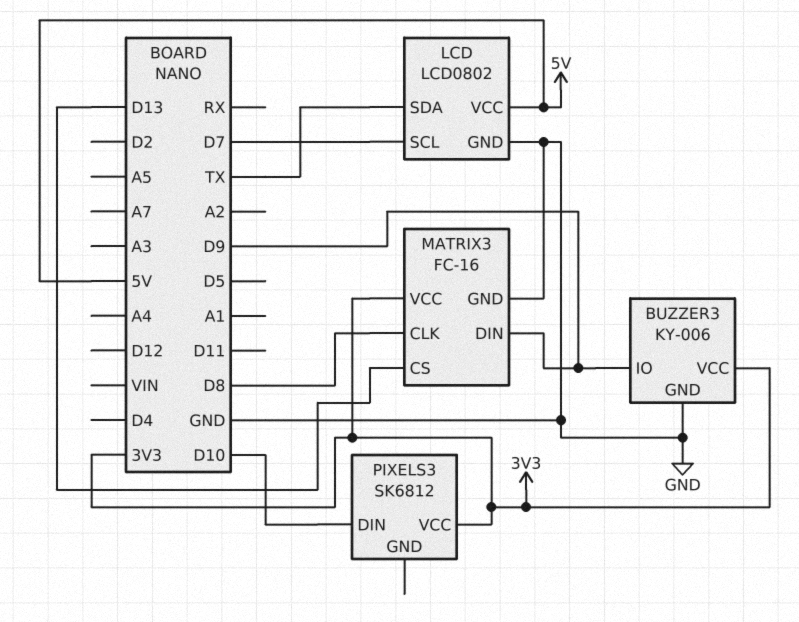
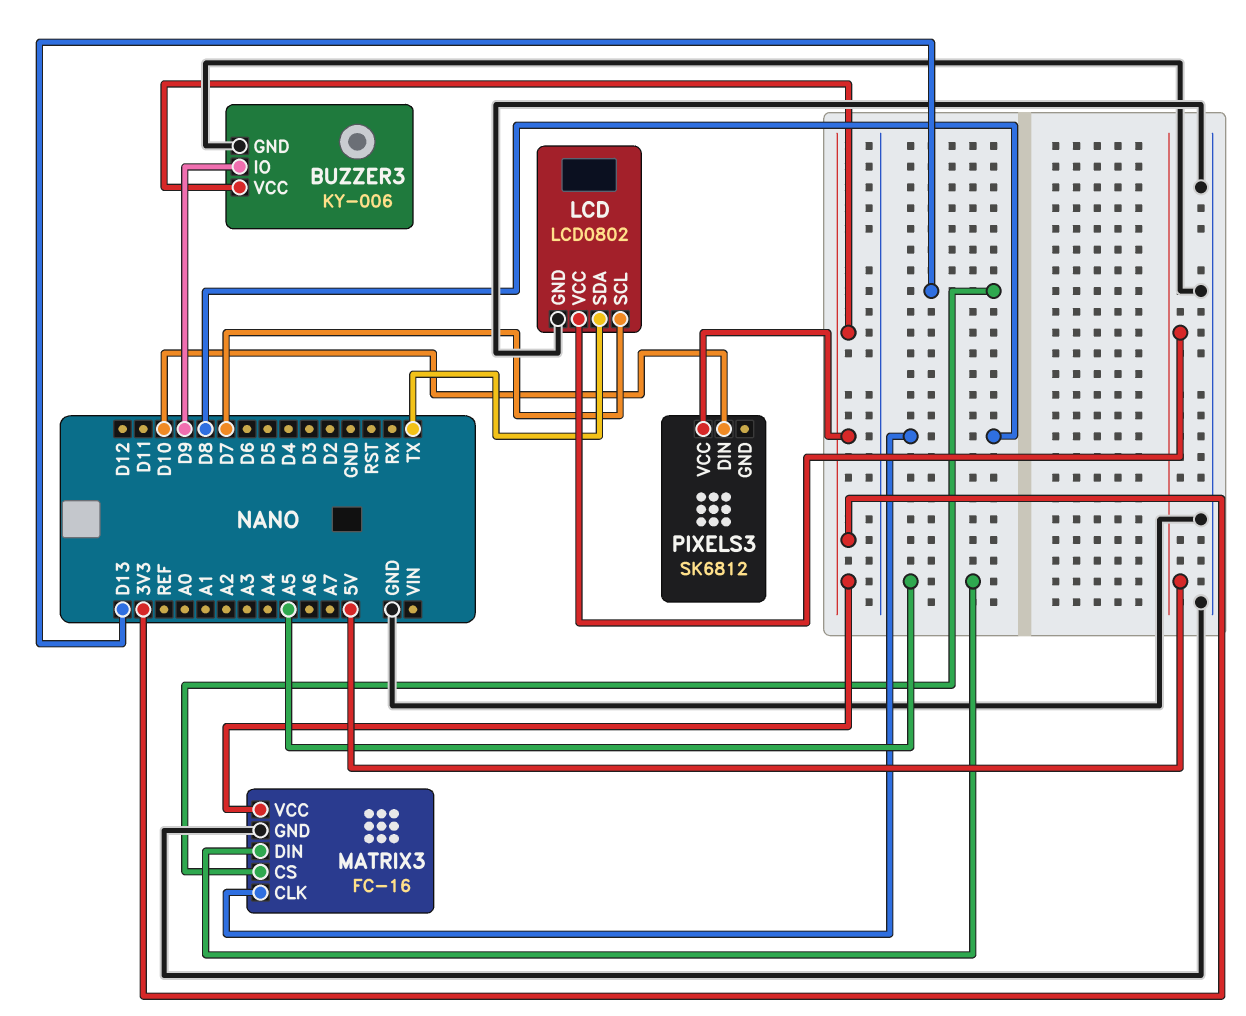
MATRIX3 pin DIN: D9 -> A5

